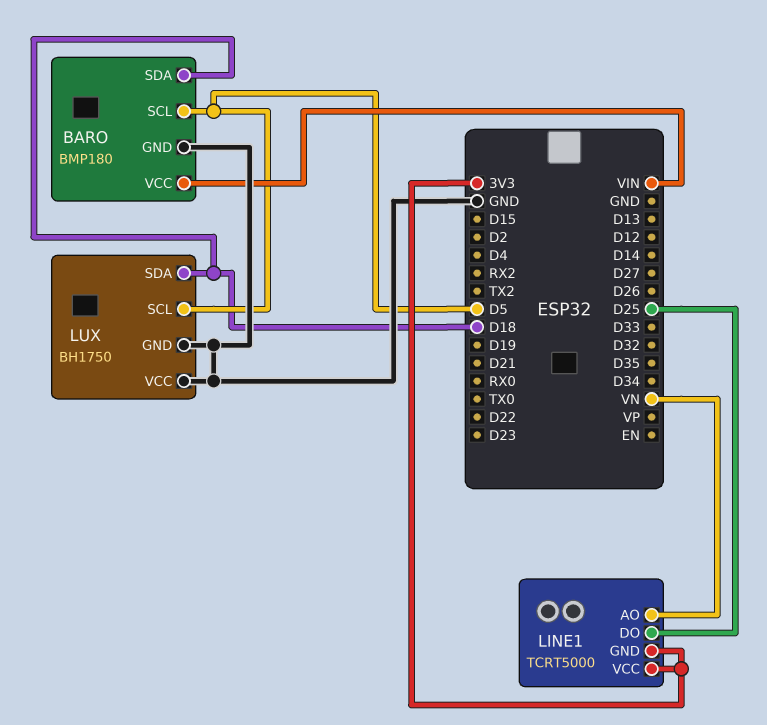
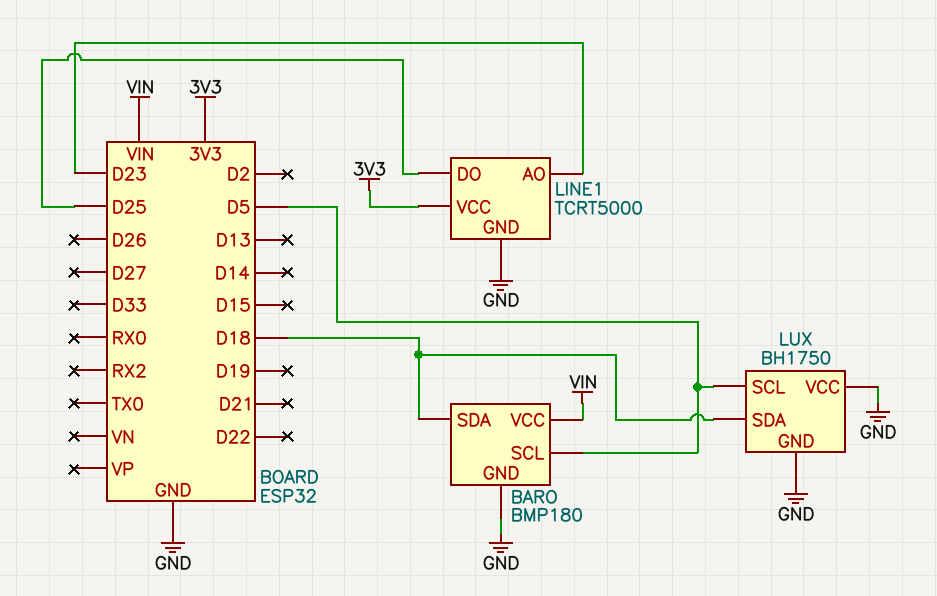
LINE1 pin AO: VN -> D23
LINE1 pin GND: 3V3 -> GND

